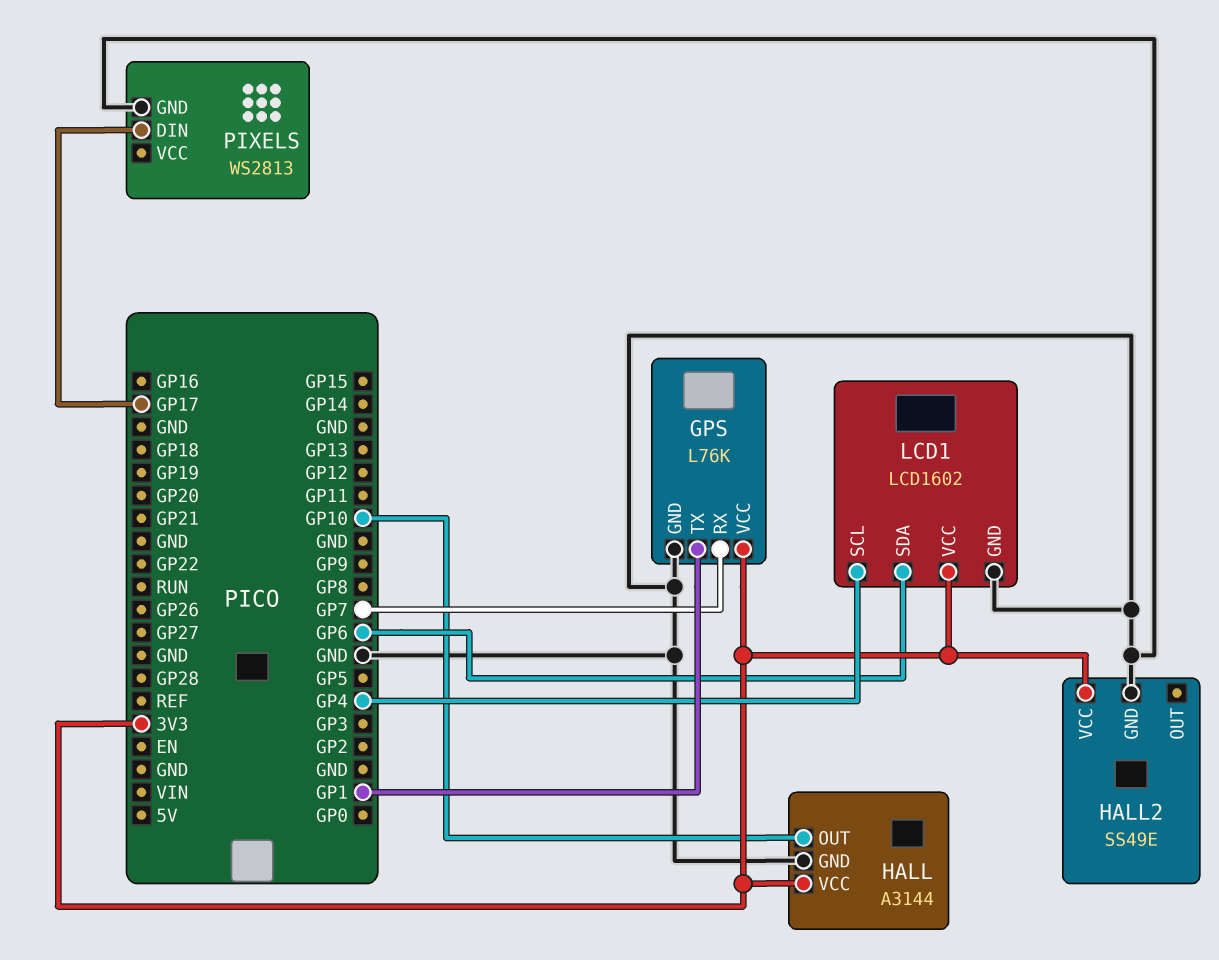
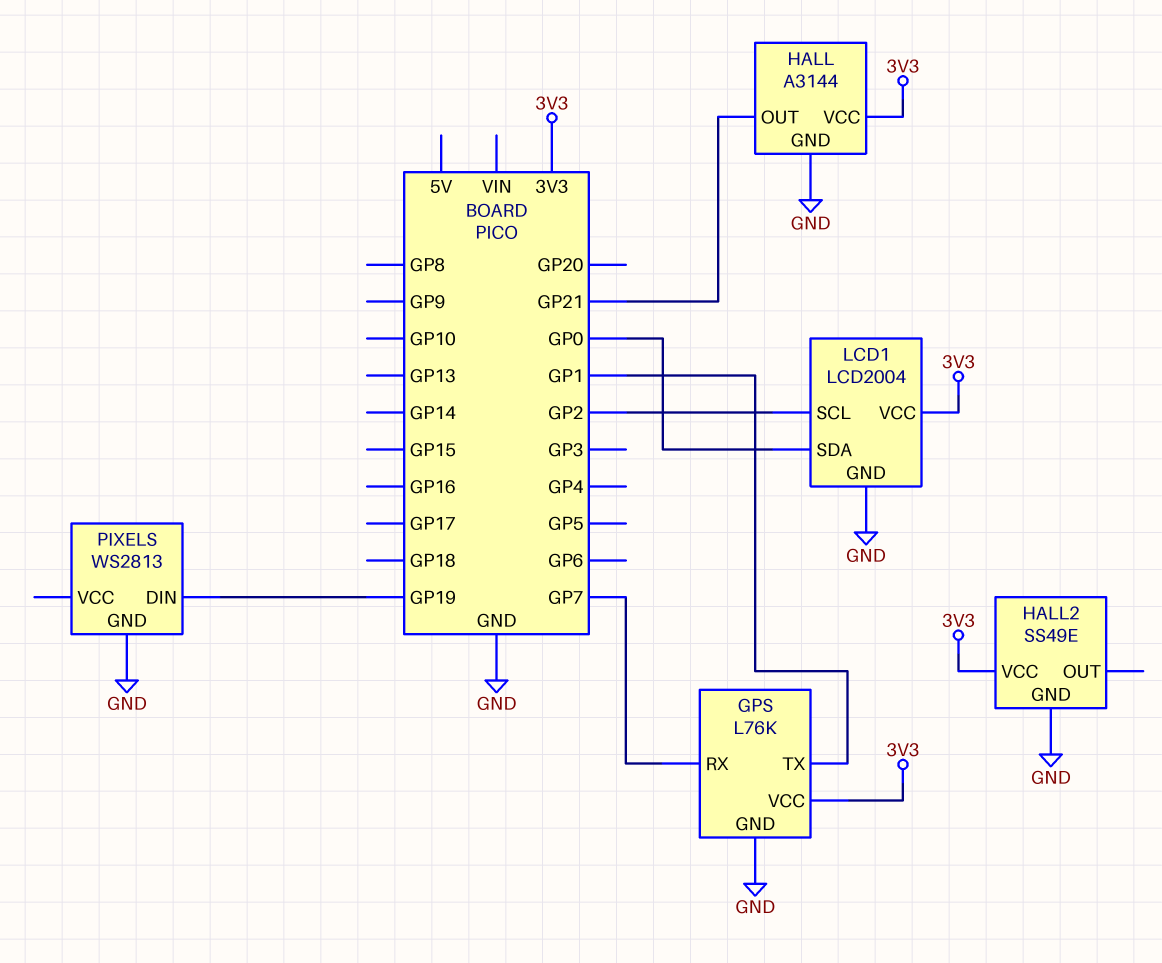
HALL pin OUT: GP10 -> GP21
LCD1: LCD1602 -> LCD2004
LCD1 pin SCL: GP4 -> GP2
LCD1 pin SDA: GP6 -> GP0
PIXELS pin DIN: GP17 -> GP19

